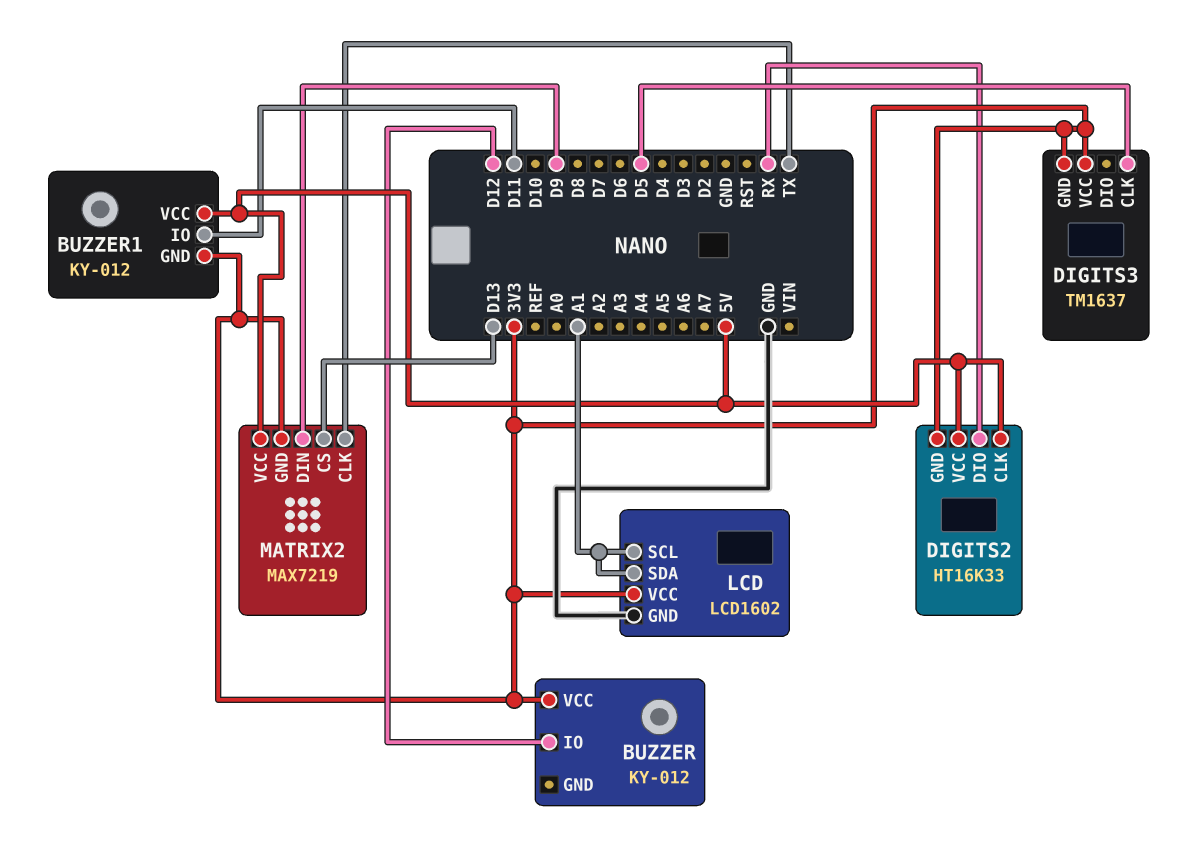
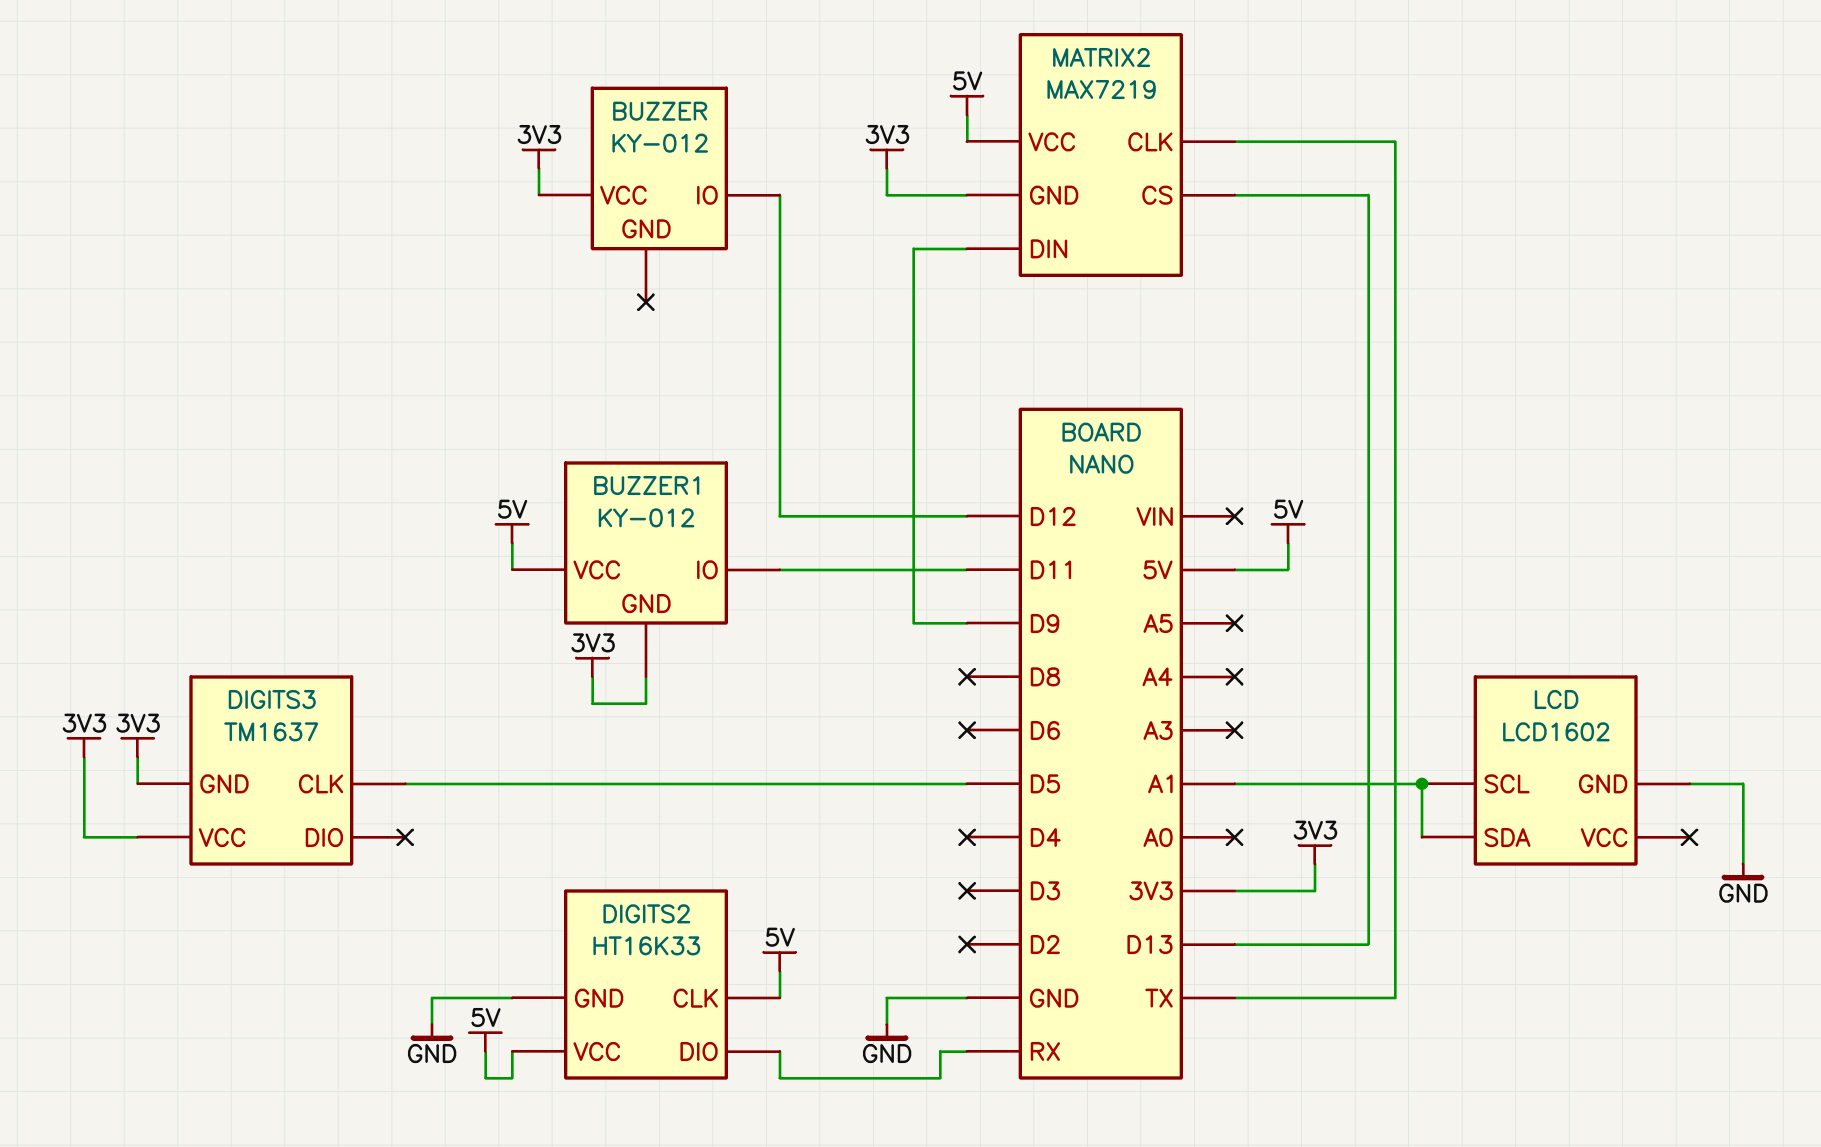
DIGITS2 pin GND: 3V3 -> GND
LCD pin VCC: 3V3 -> none

